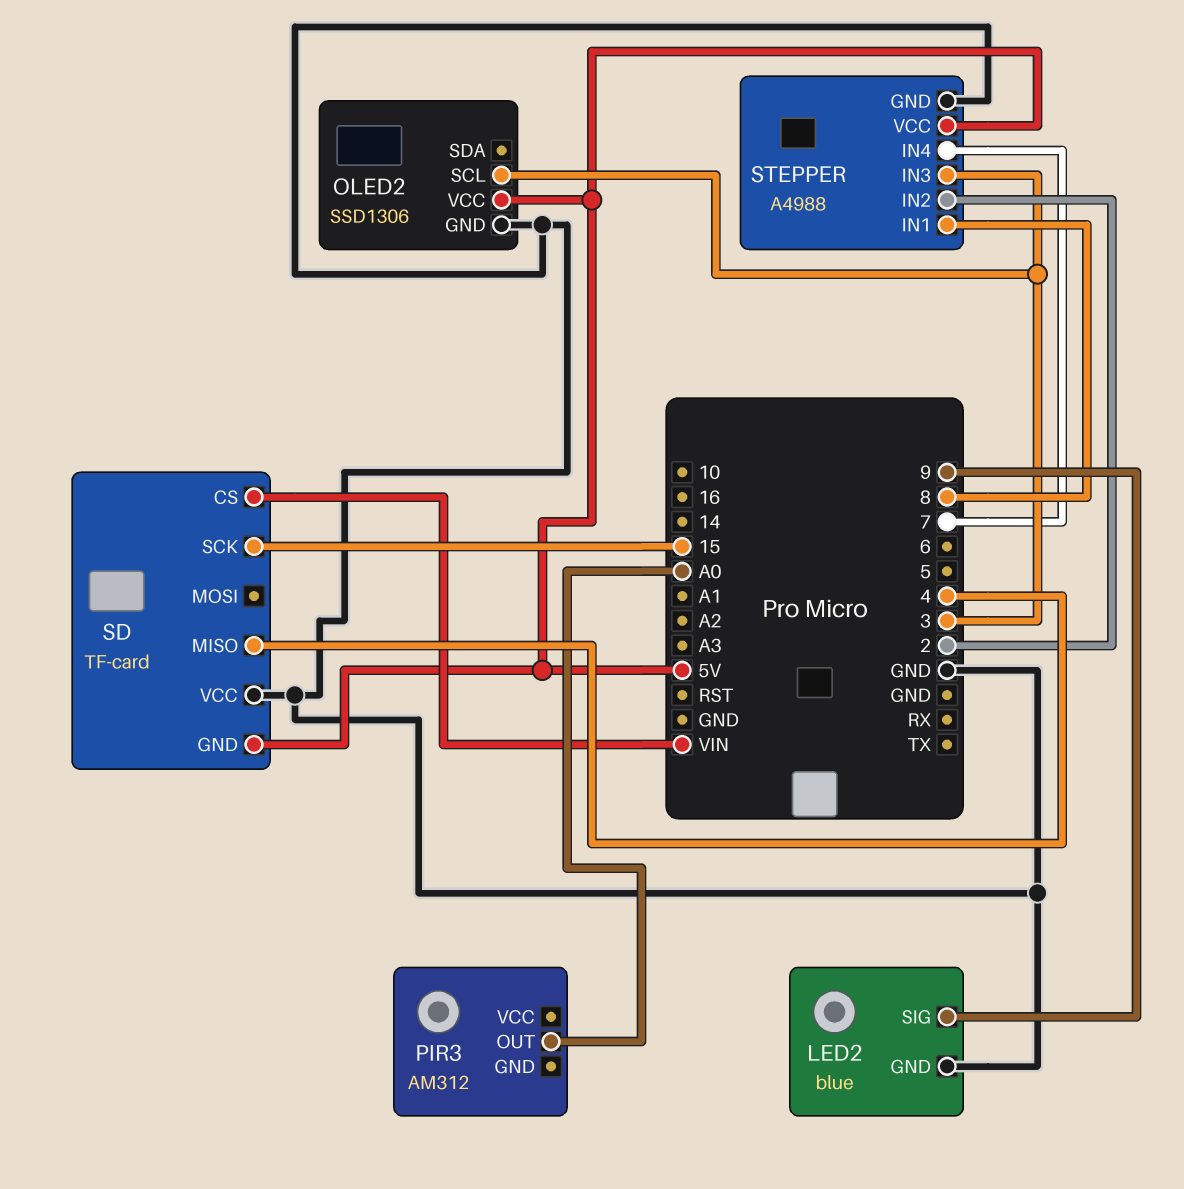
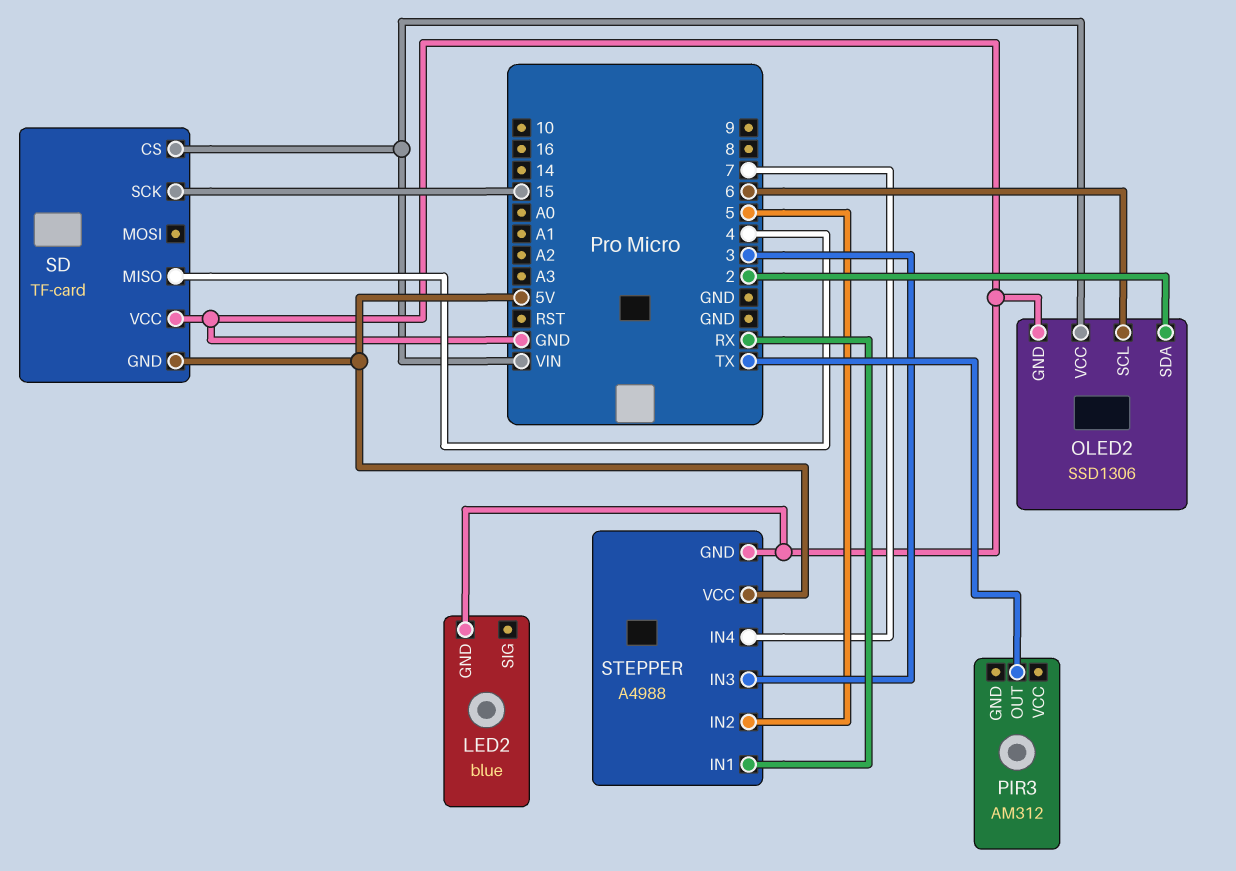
LED2 pin SIG: 9 -> none
OLED2 pin SCL: 3 -> 6
OLED2 pin SDA: none -> 2
OLED2 pin VCC: 5V -> VIN
PIR3 pin OUT: A0 -> TX
STEPPER pin IN1: 8 -> RX
STEPPER pin IN2: 2 -> 5

